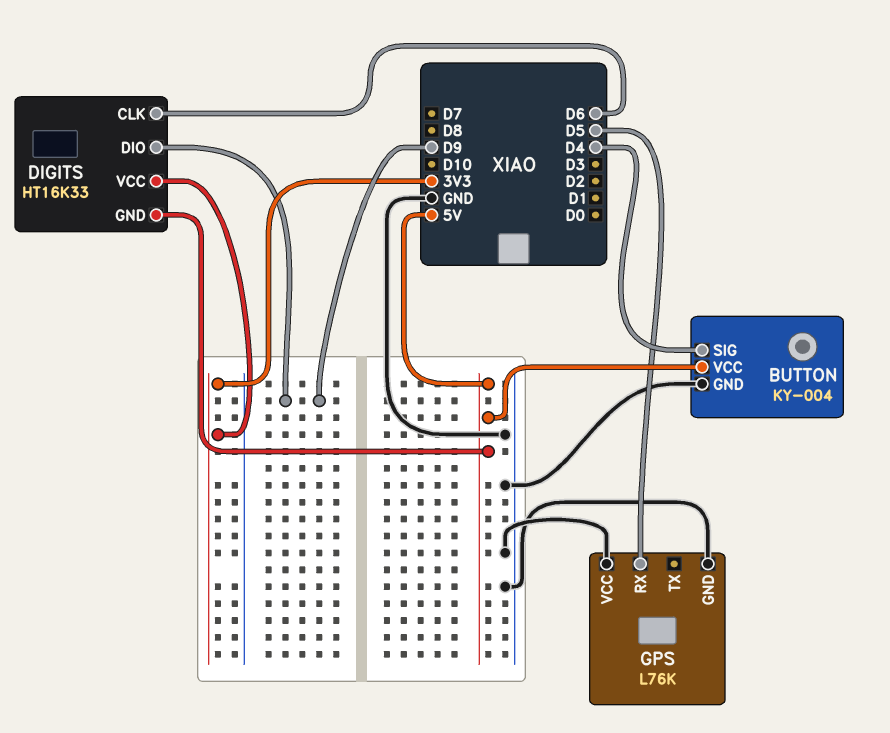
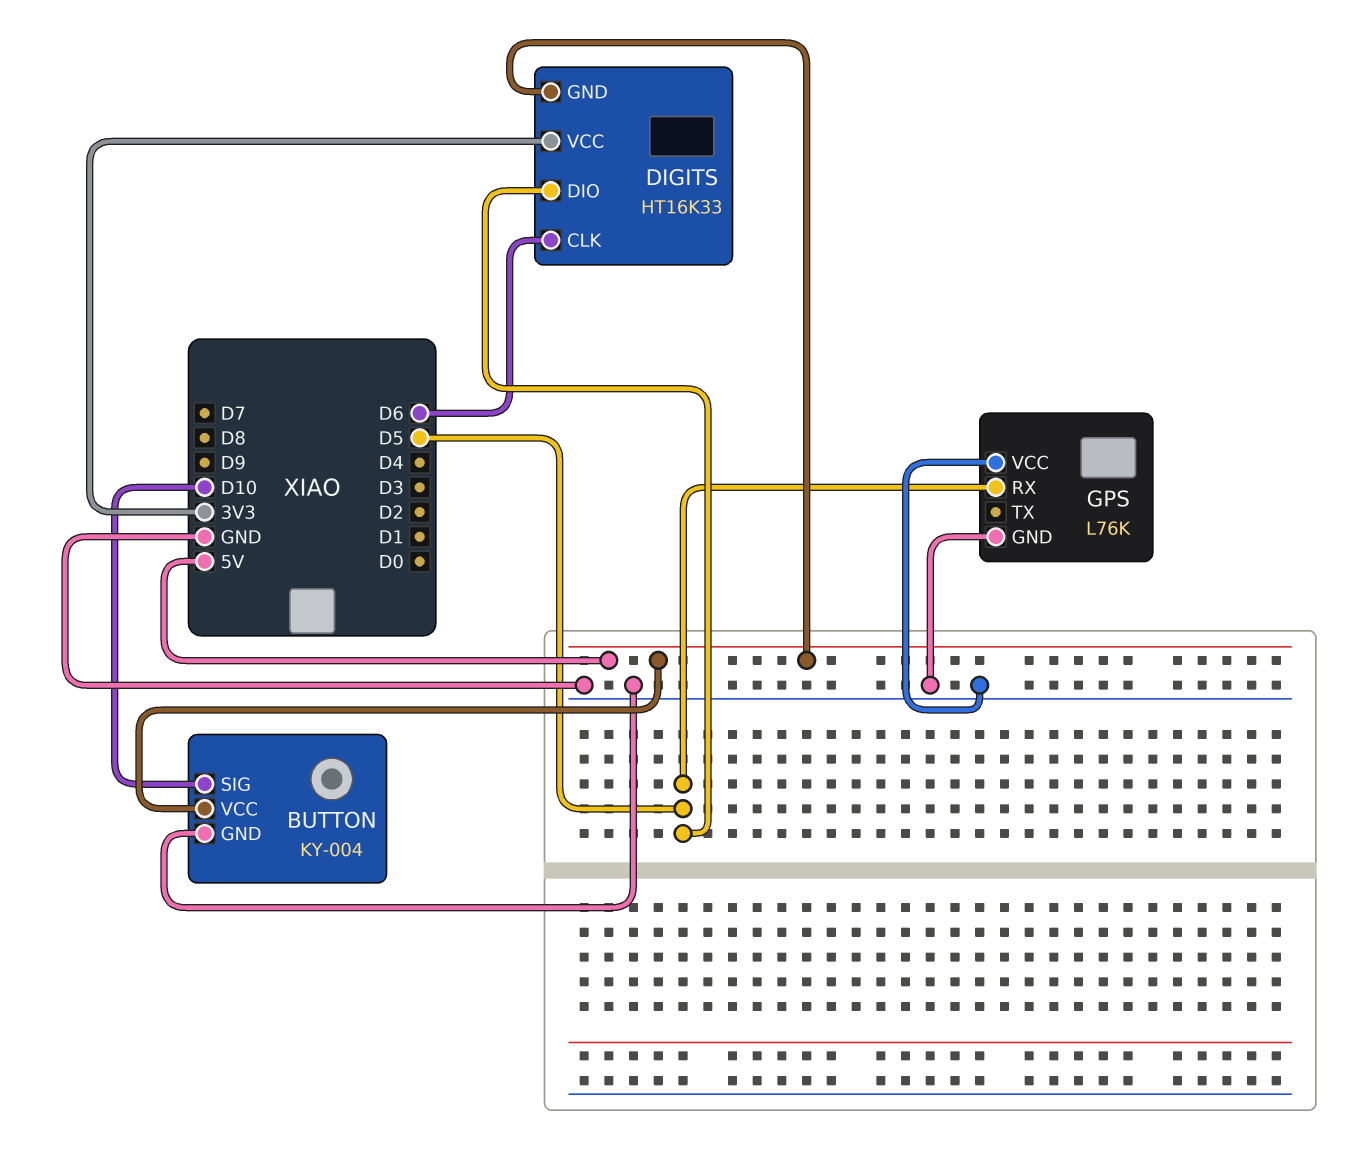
BUTTON pin SIG: D4 -> D10
DIGITS pin DIO: D9 -> D5

